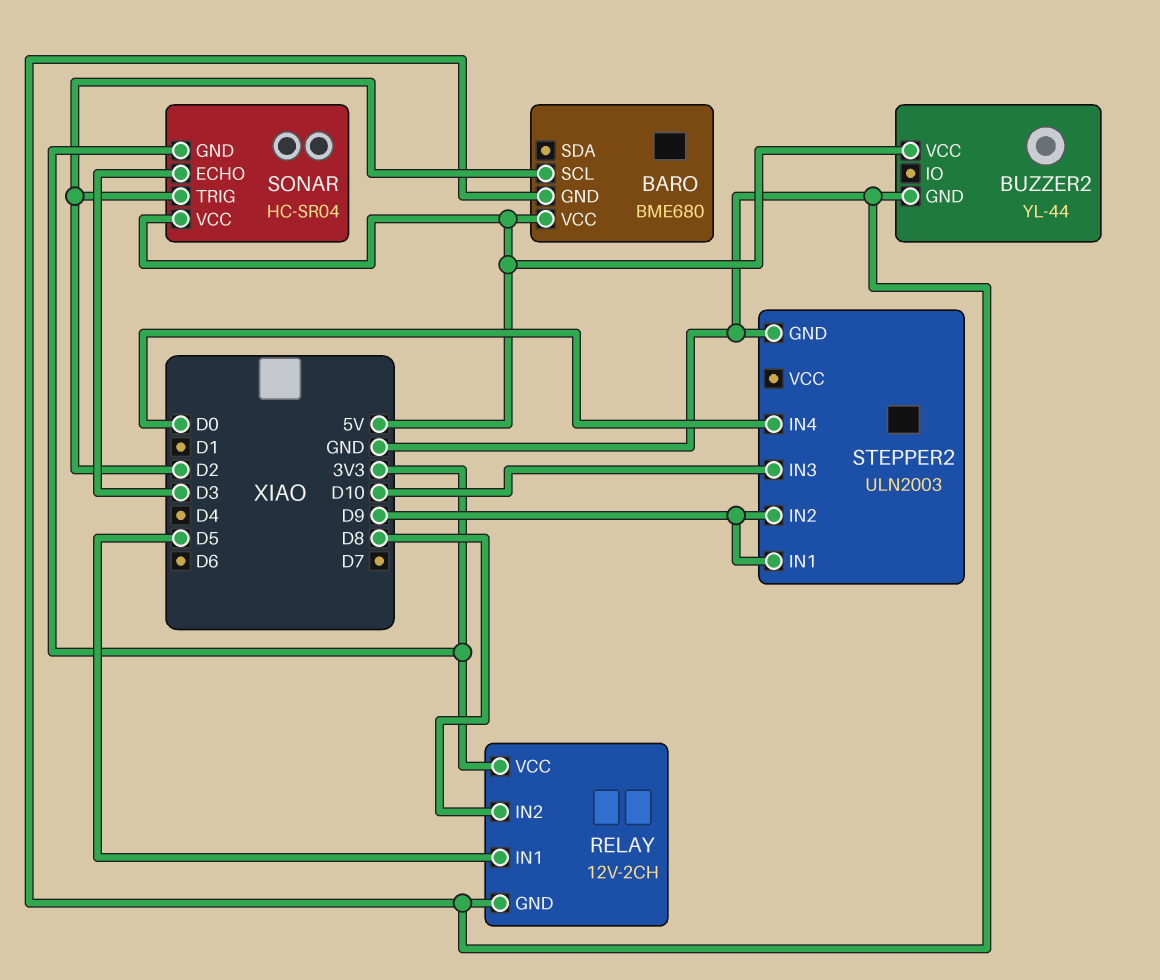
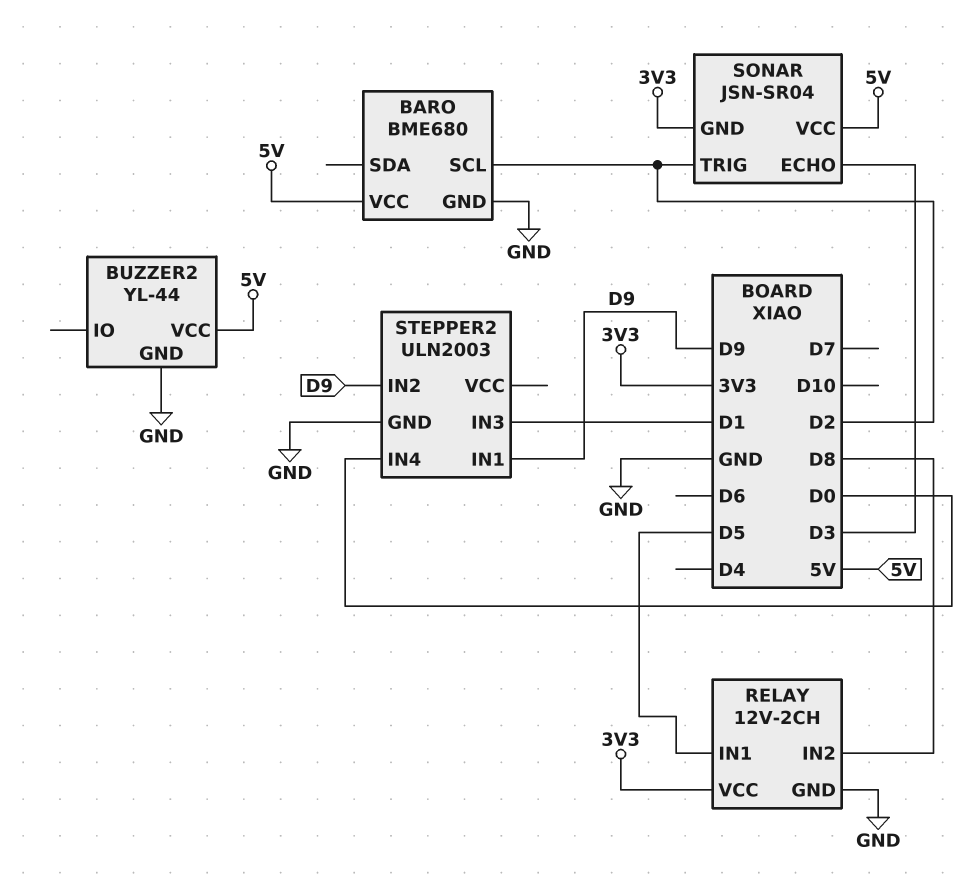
SONAR: HC-SR04 -> JSN-SR04
STEPPER2 pin IN3: D10 -> D1

